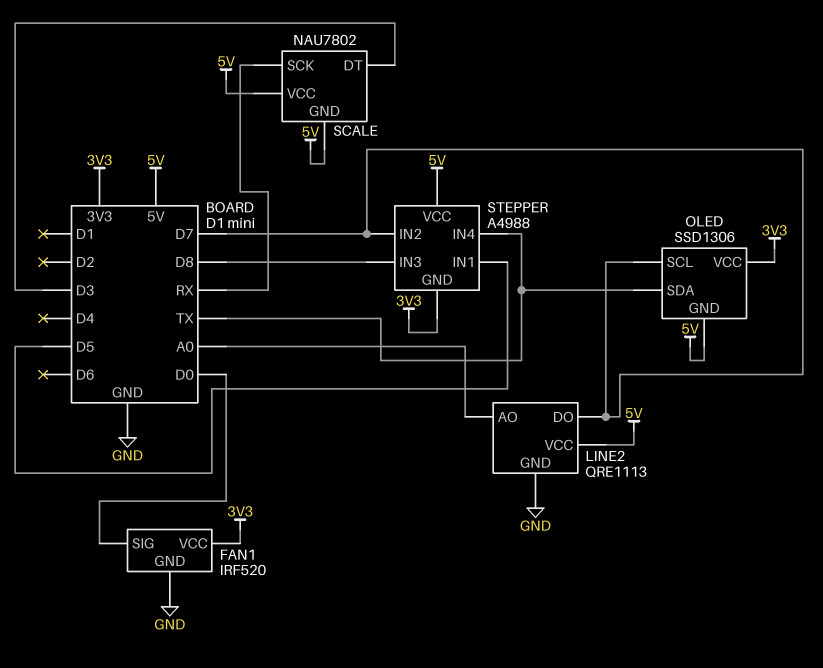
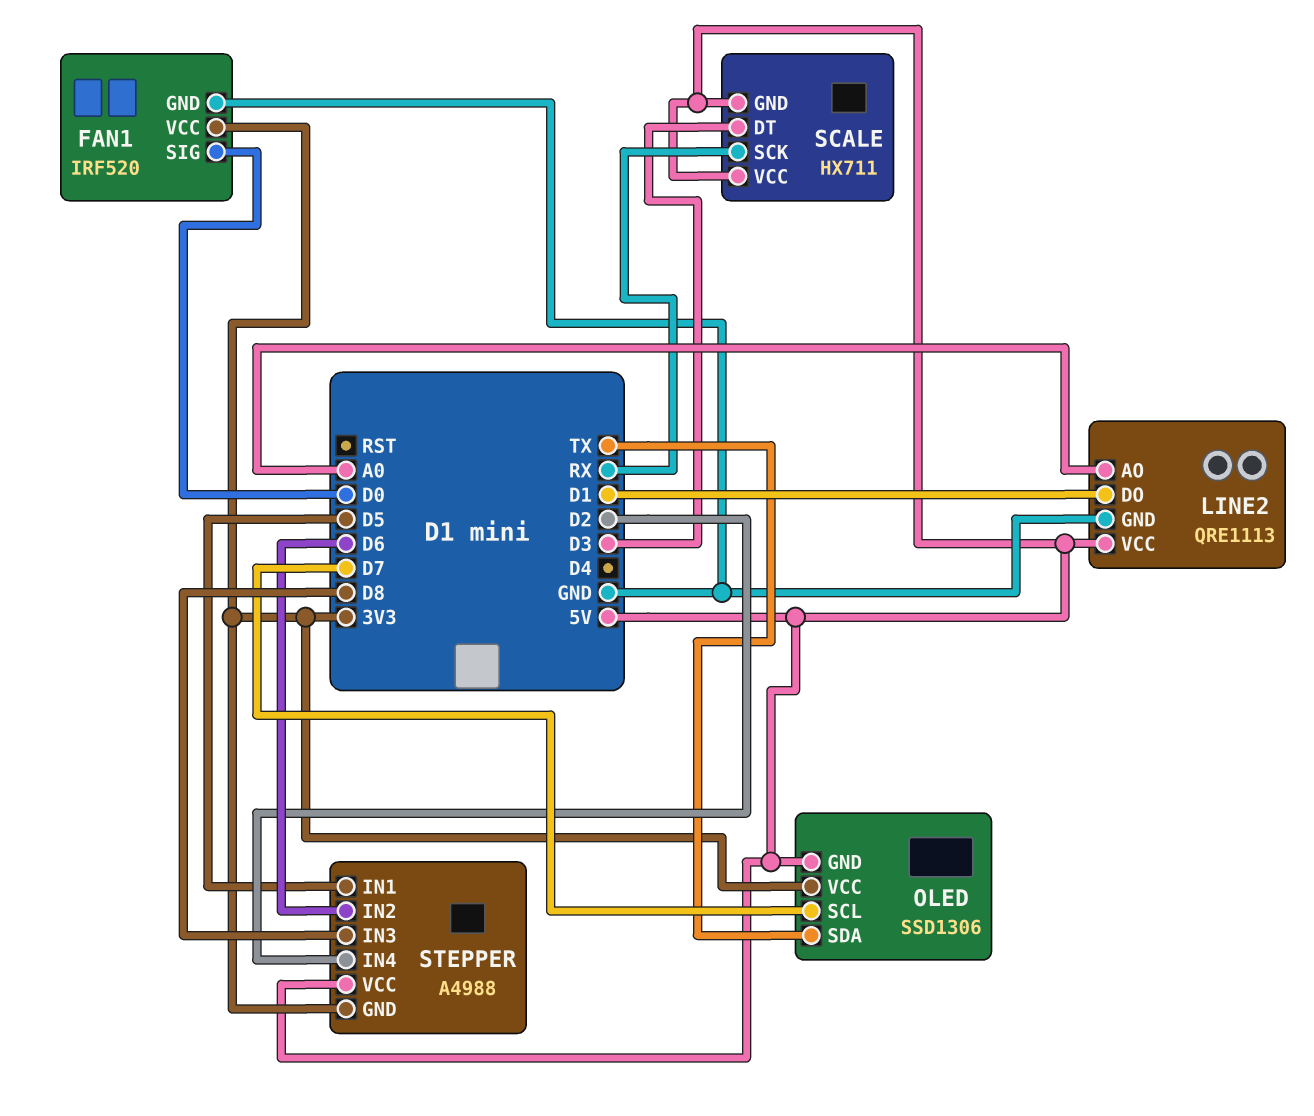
LINE2 pin DO: D7 -> D1
SCALE: NAU7802 -> HX711
STEPPER pin IN2: D7 -> D6
STEPPER pin IN4: TX -> D2

